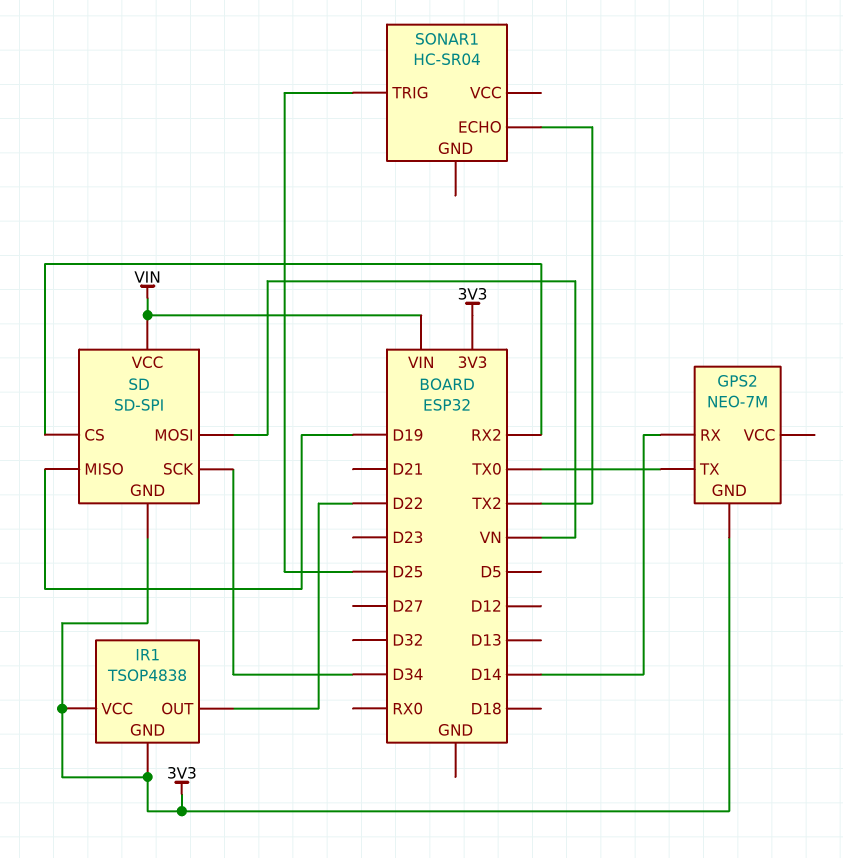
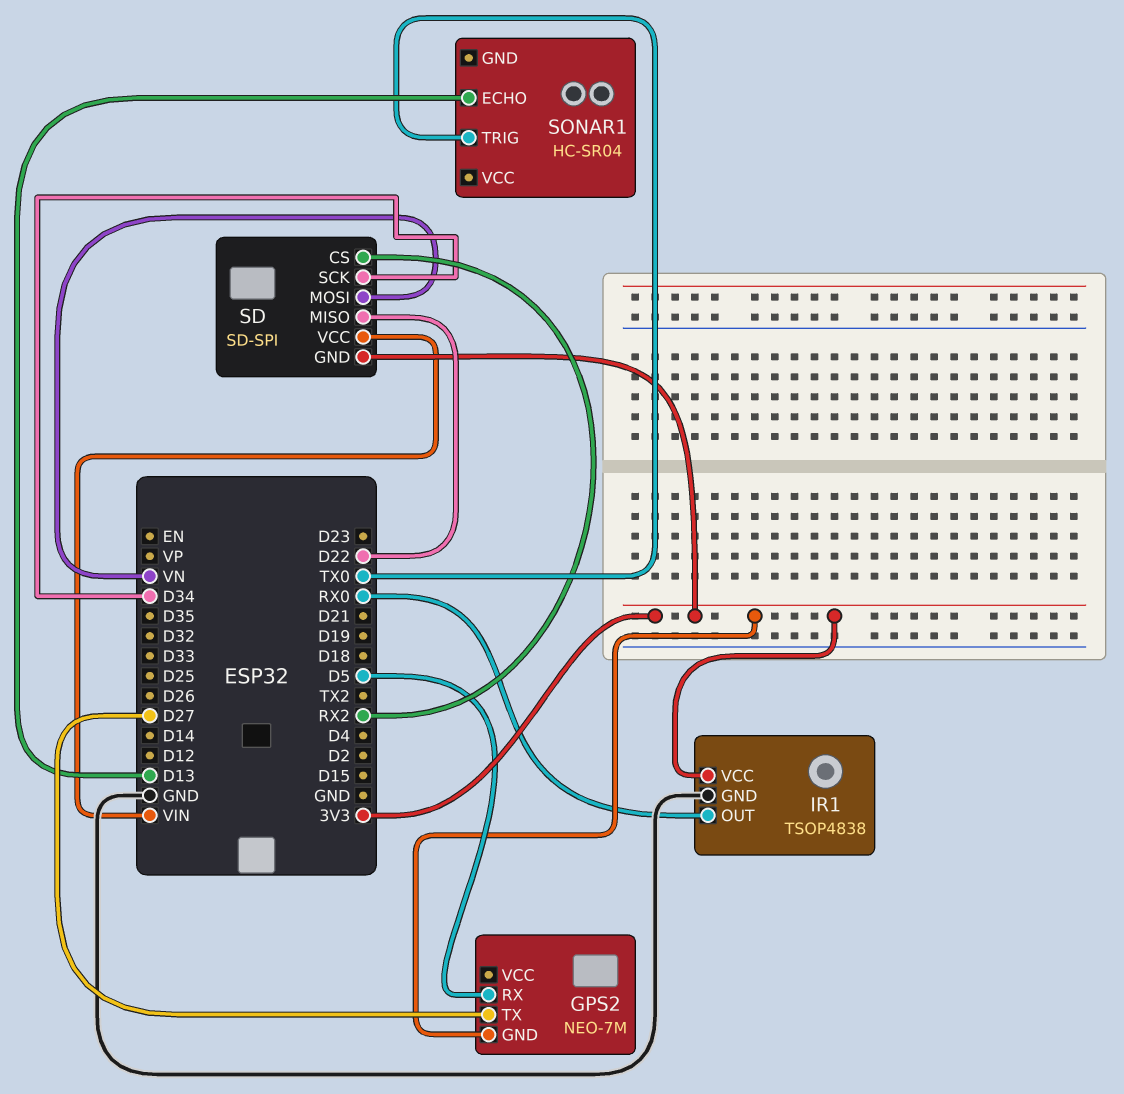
GPS2 pin RX: D14 -> D5
GPS2 pin TX: TX0 -> D27
IR1 pin GND: 3V3 -> GND
IR1 pin OUT: D22 -> RX0
SD pin MISO: D19 -> D22
SONAR1 pin ECHO: TX2 -> D13
SONAR1 pin TRIG: D25 -> TX0

